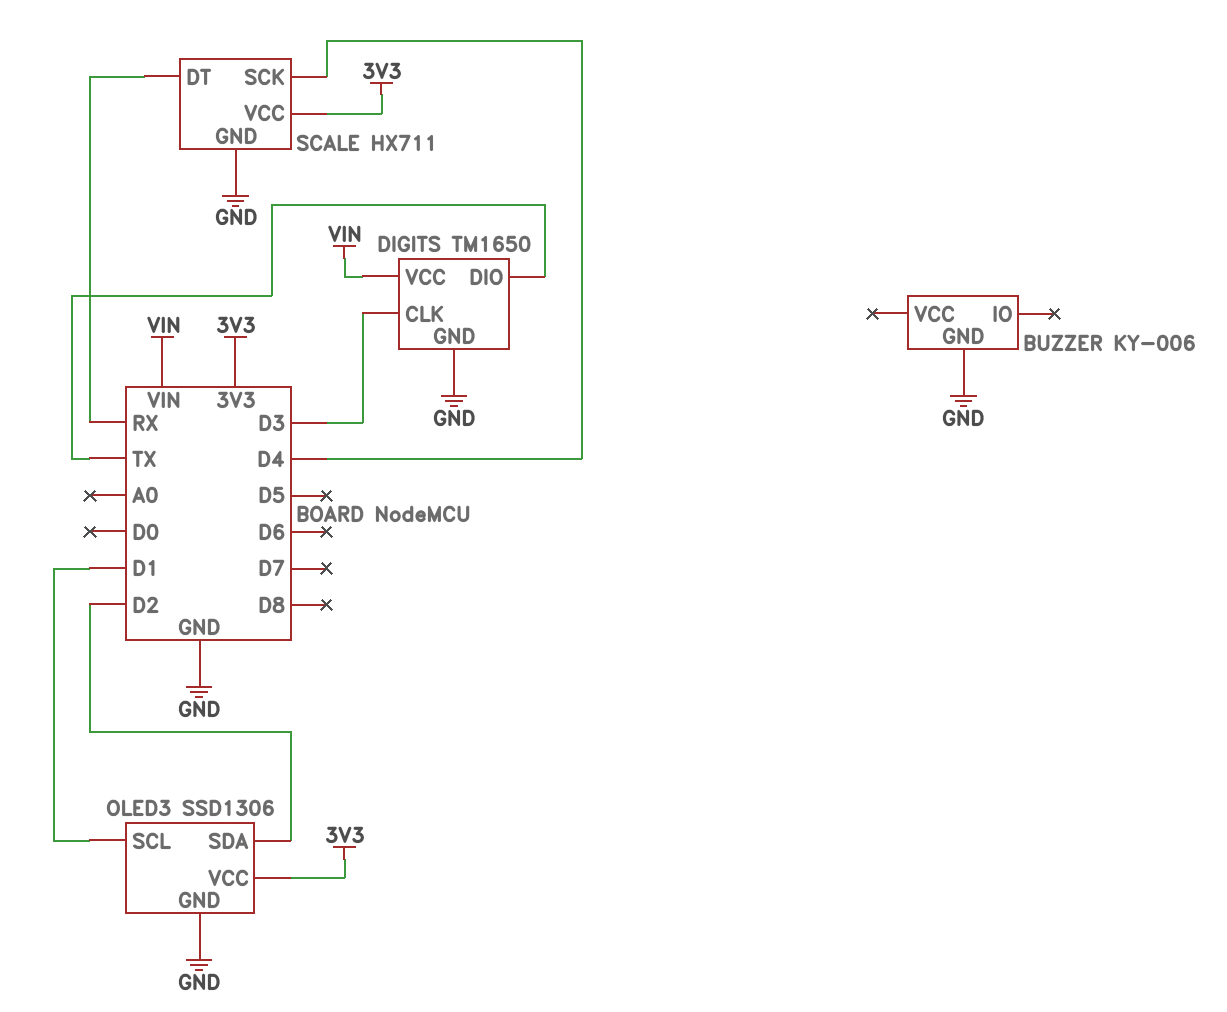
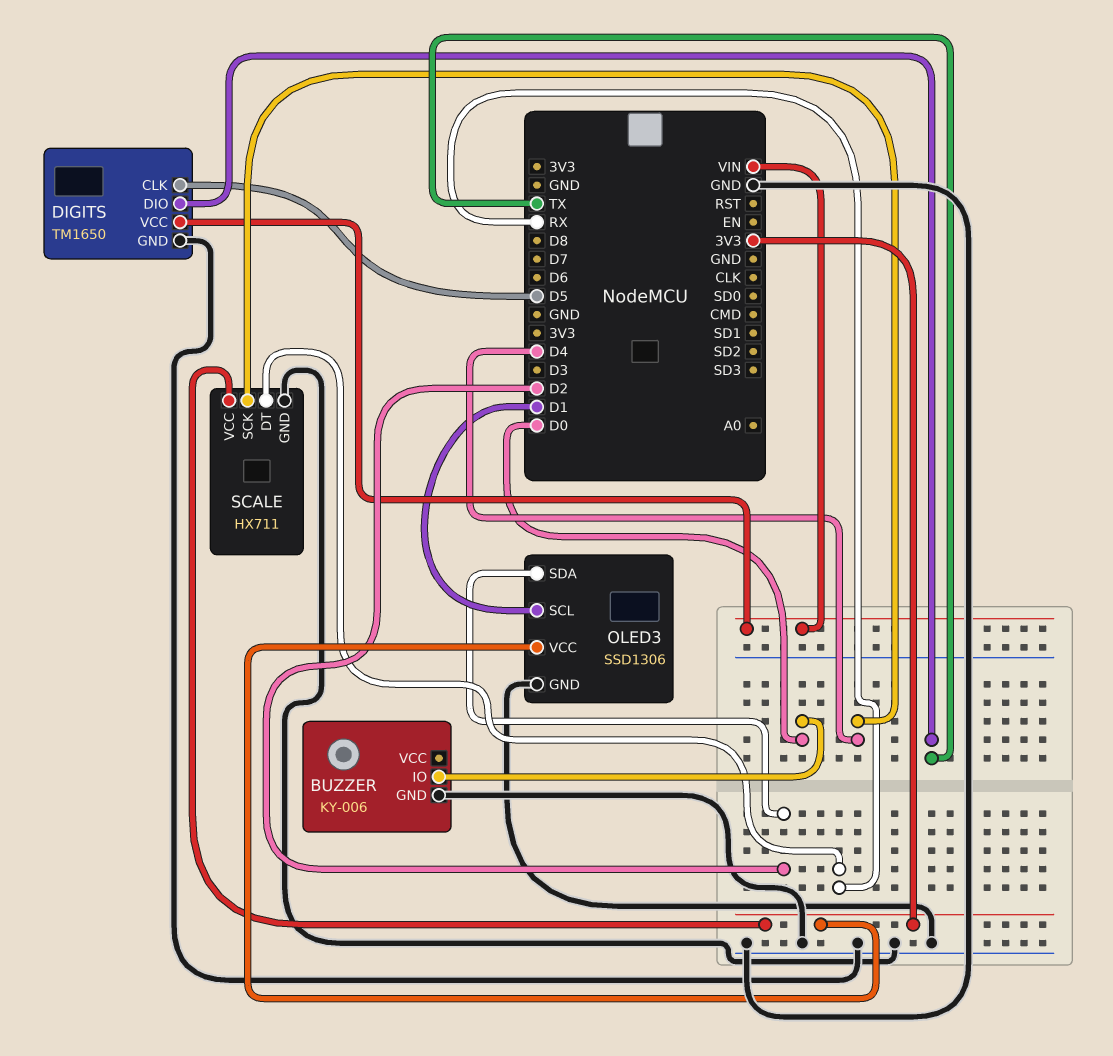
BUZZER pin IO: none -> D0
DIGITS pin CLK: D3 -> D5

